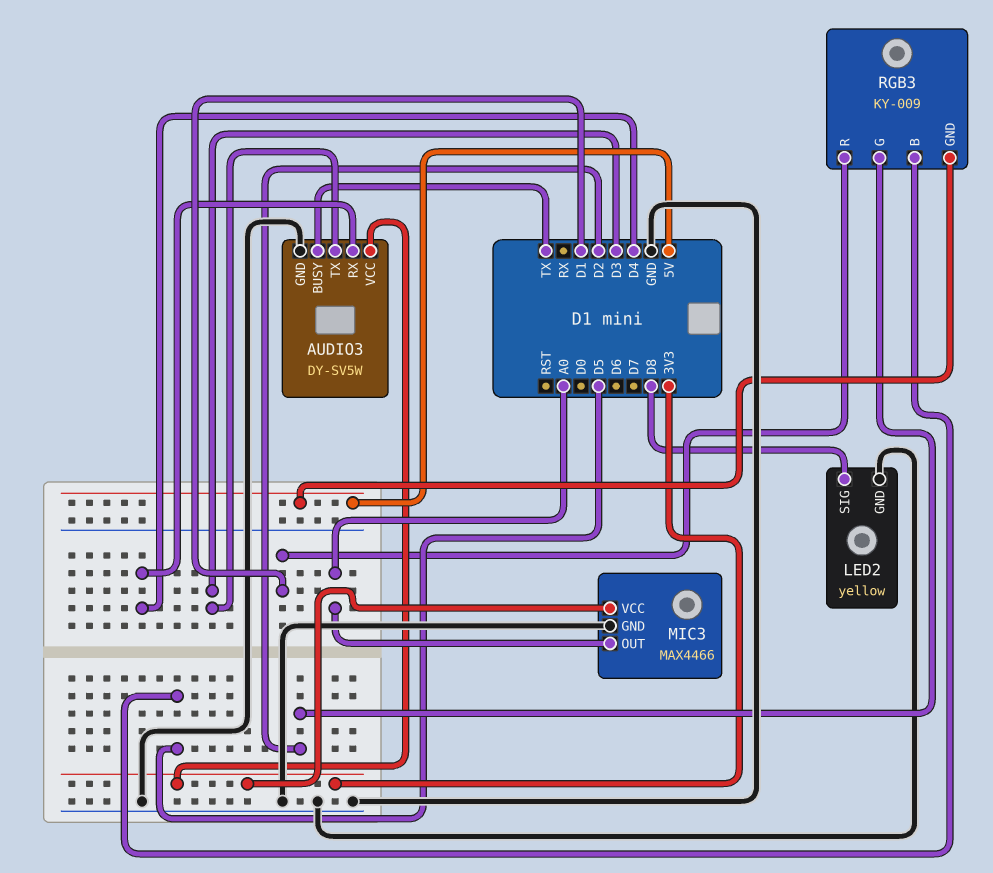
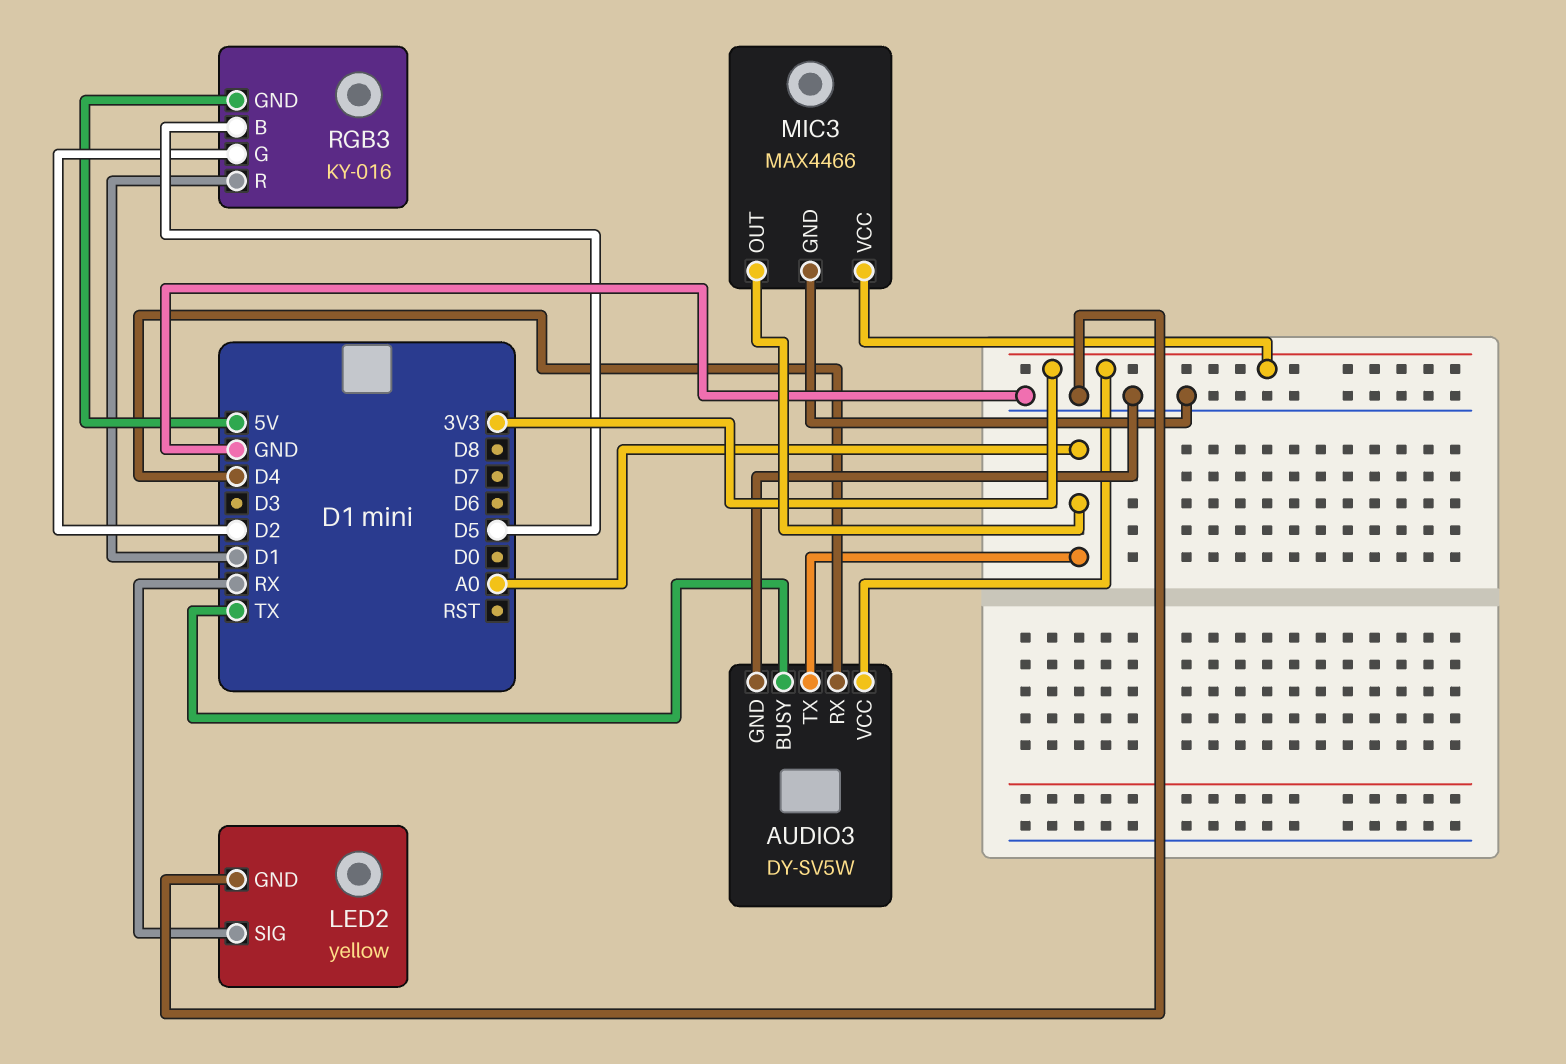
AUDIO3 pin TX: D3 -> A0
LED2 pin SIG: D8 -> RX
RGB3: KY-009 -> KY-016

